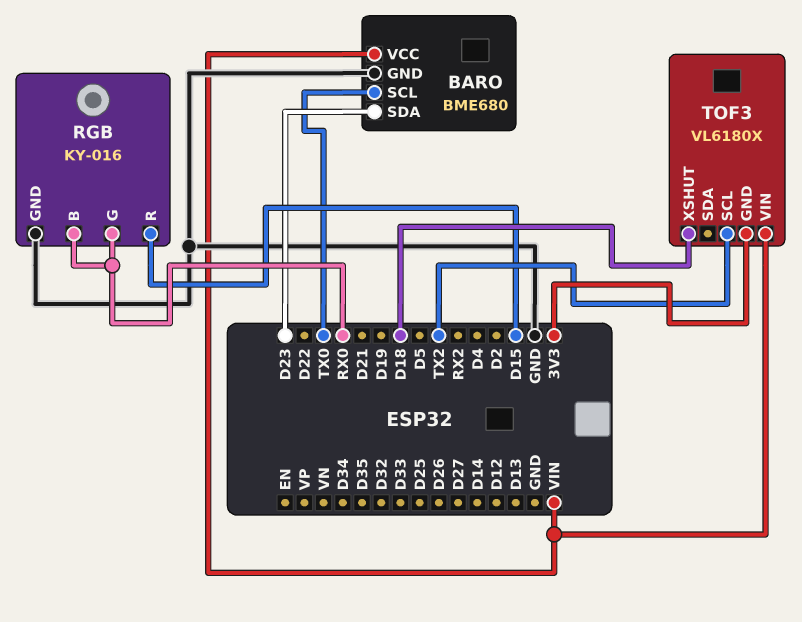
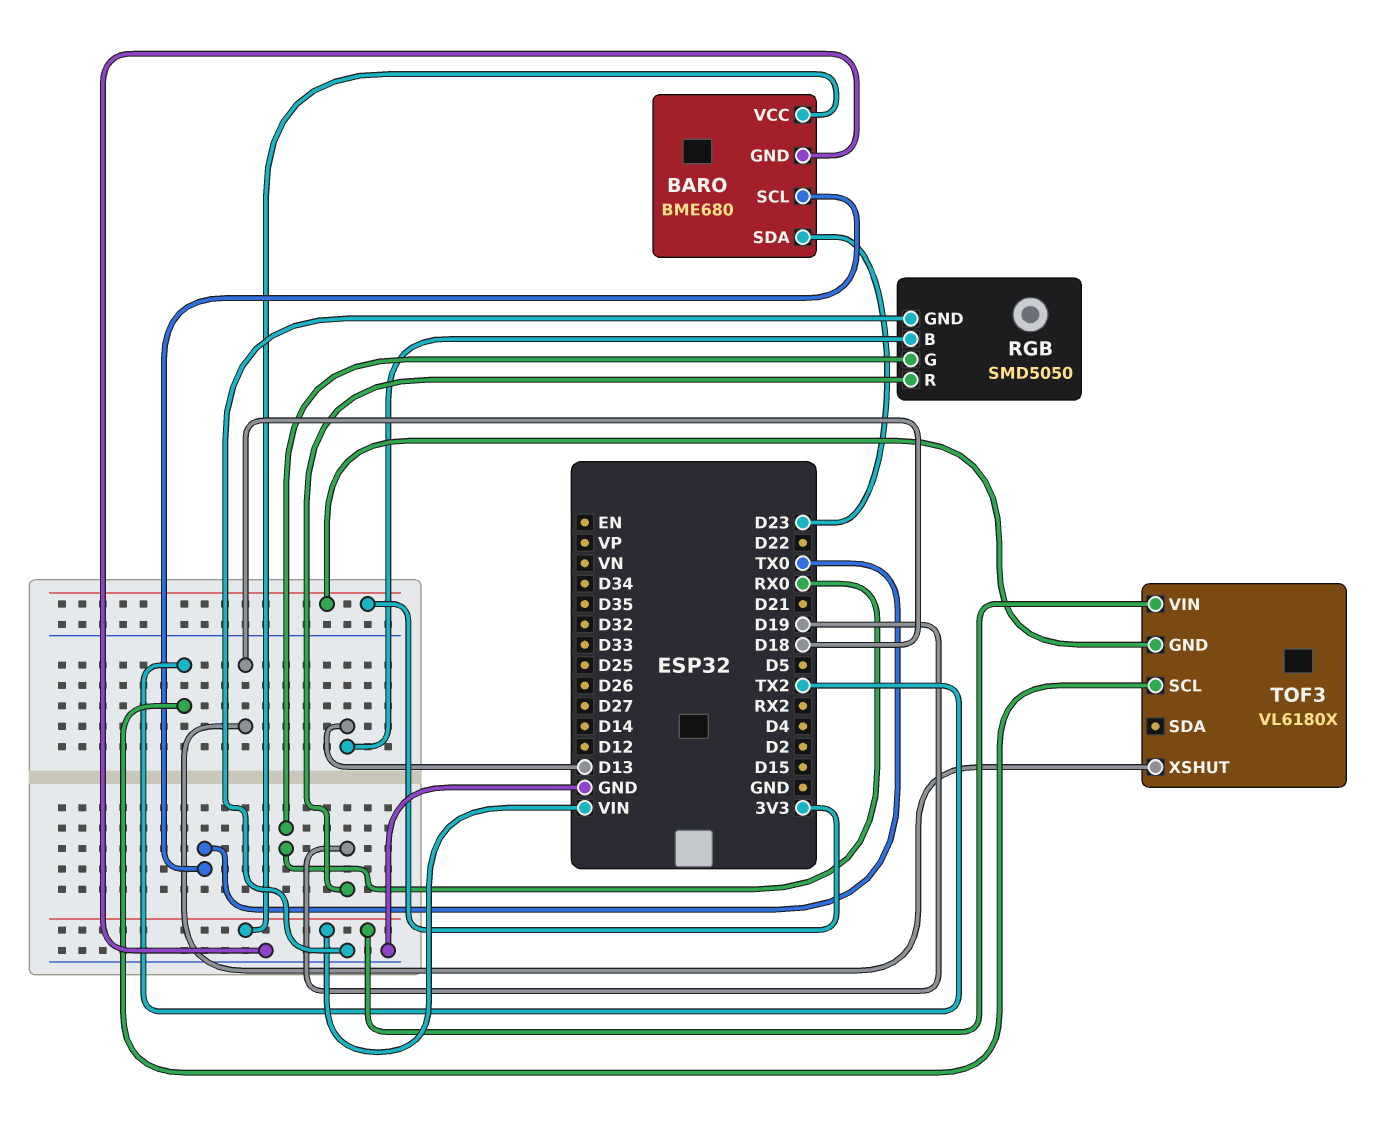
RGB: KY-016 -> SMD5050
RGB pin B: RX0 -> D13
RGB pin R: D15 -> D19

